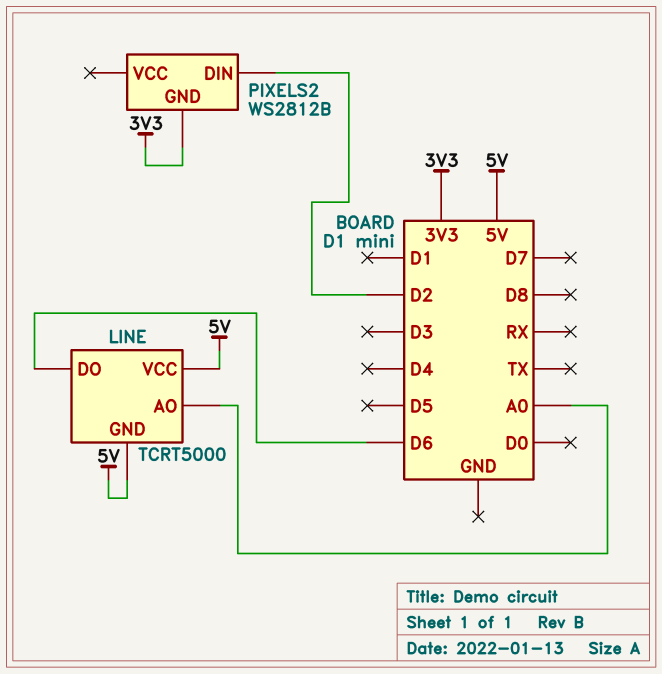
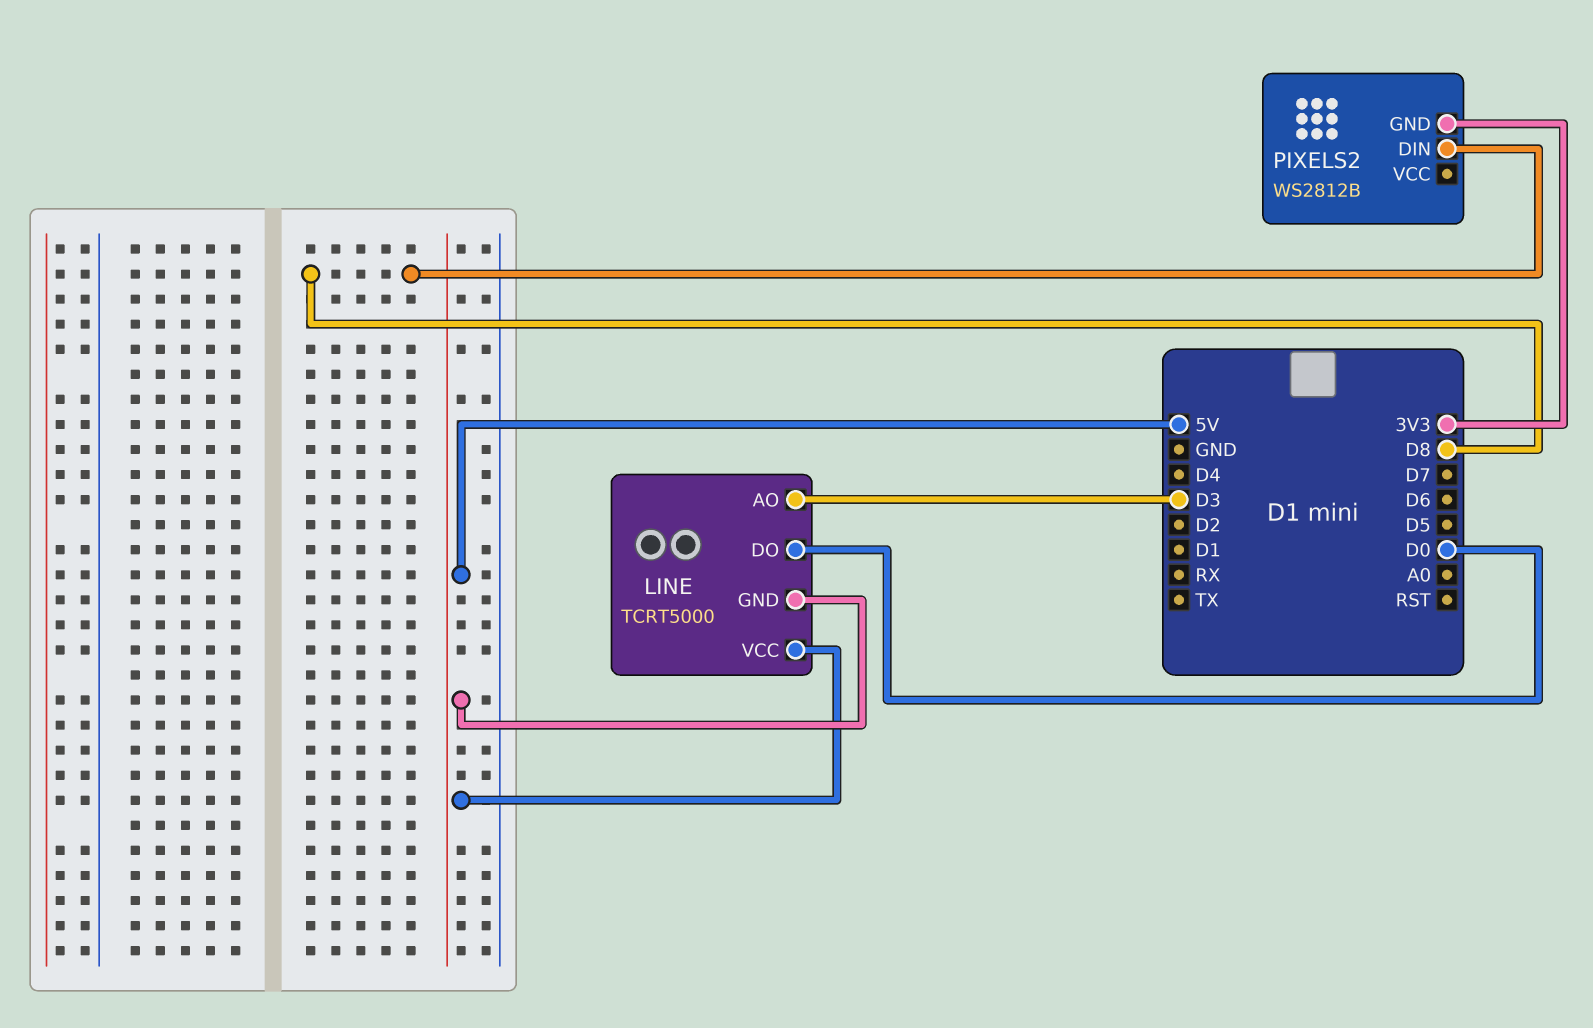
LINE pin AO: A0 -> D3
LINE pin DO: D6 -> D0
PIXELS2 pin DIN: D2 -> D8

